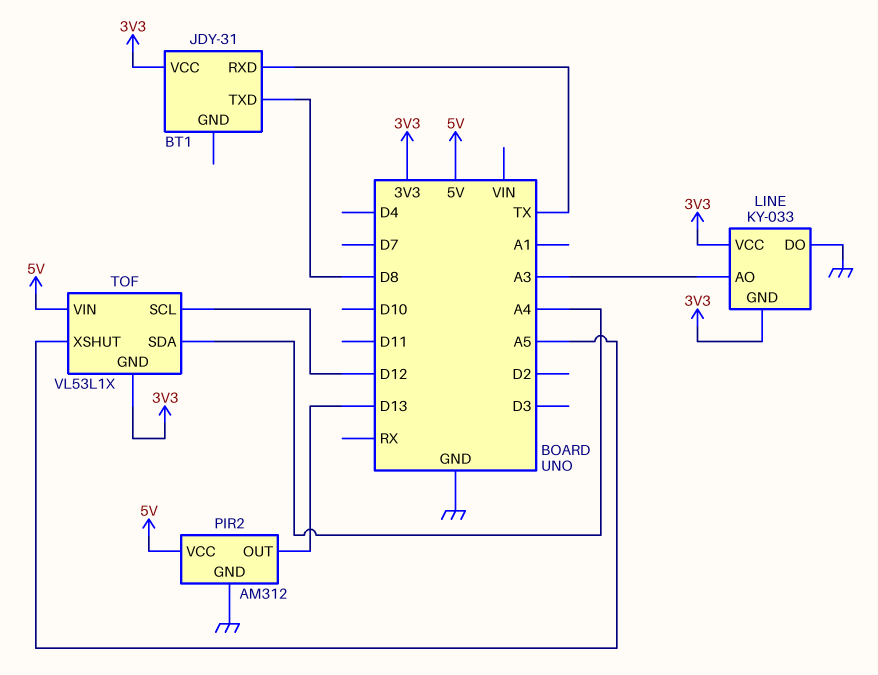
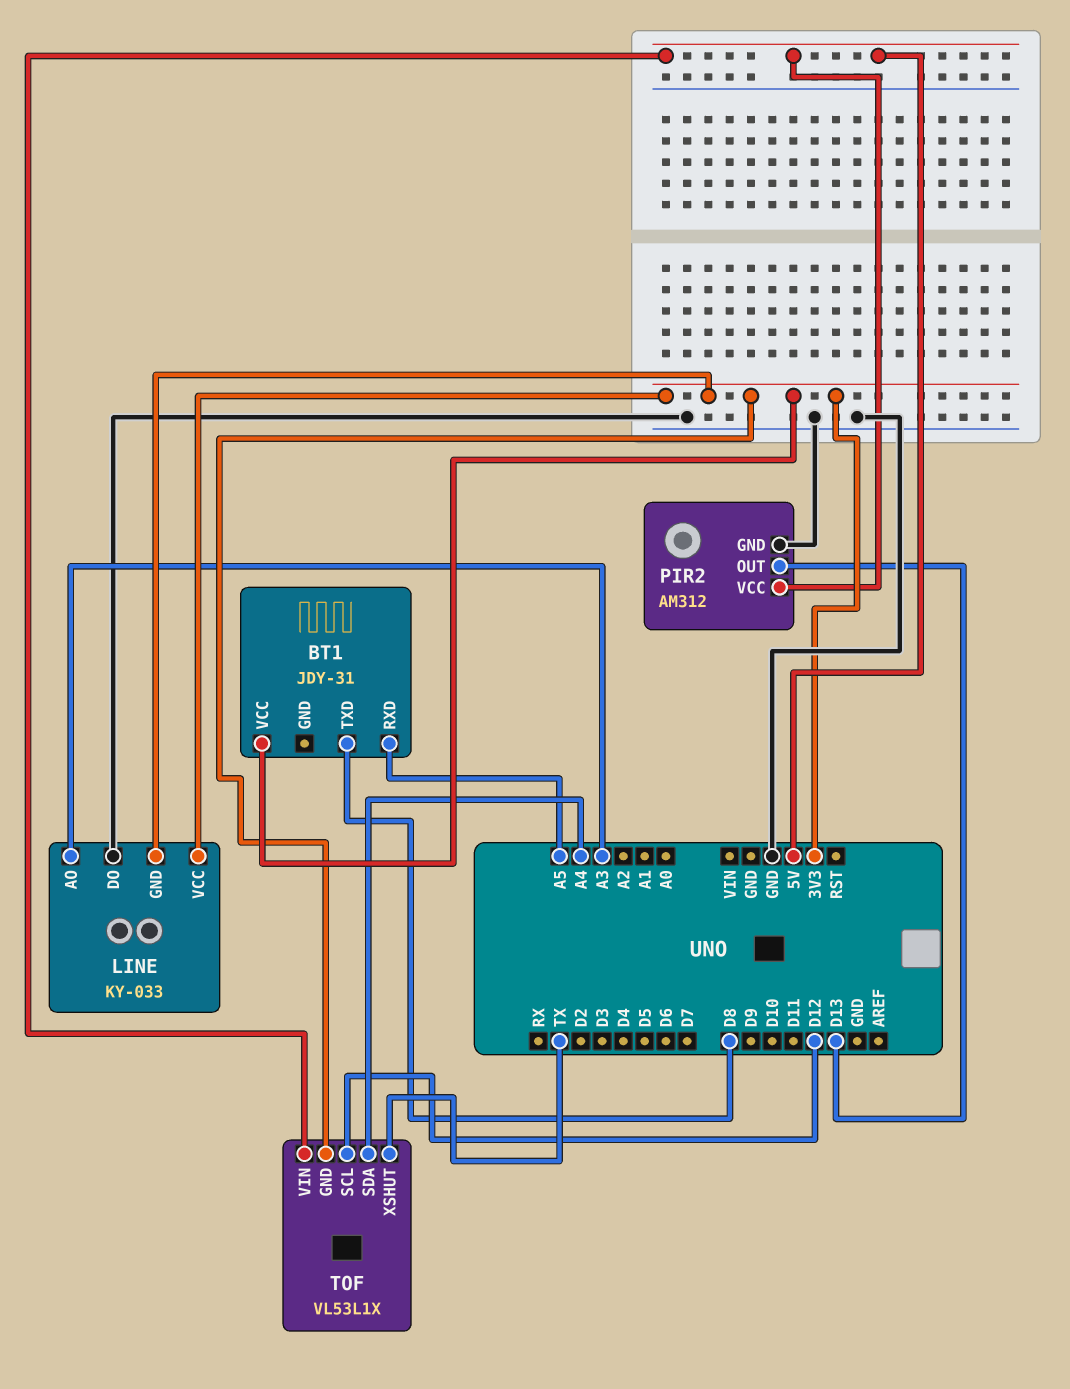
BT1 pin RXD: TX -> A5
TOF pin XSHUT: A5 -> TX

